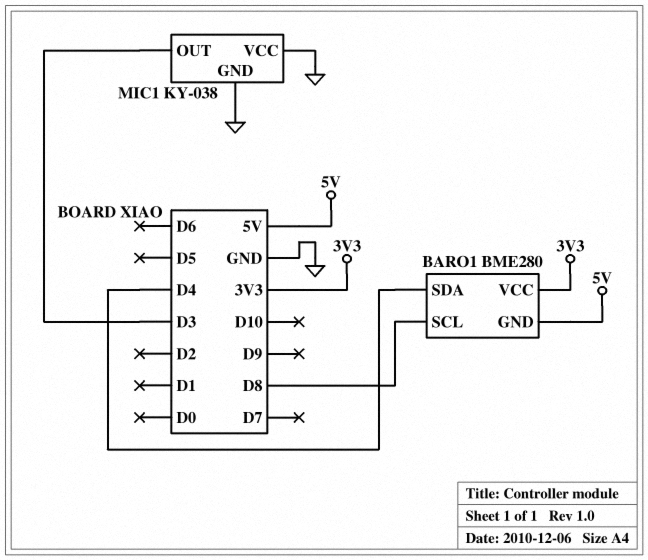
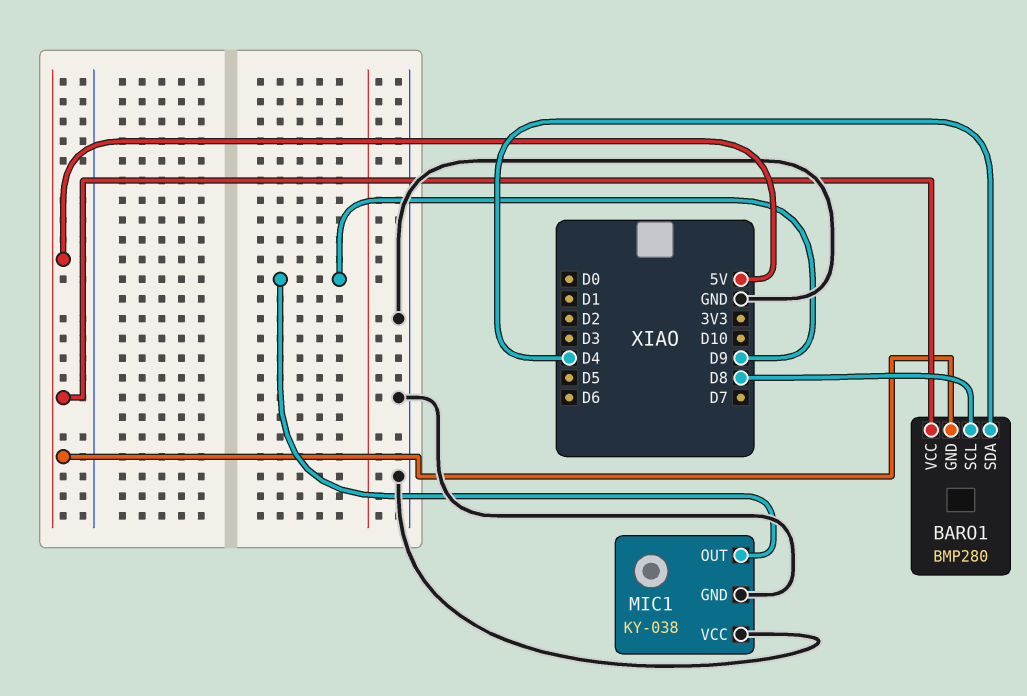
BARO1: BME280 -> BMP280
BARO1 pin VCC: 3V3 -> 5V
MIC1 pin OUT: D3 -> D9

